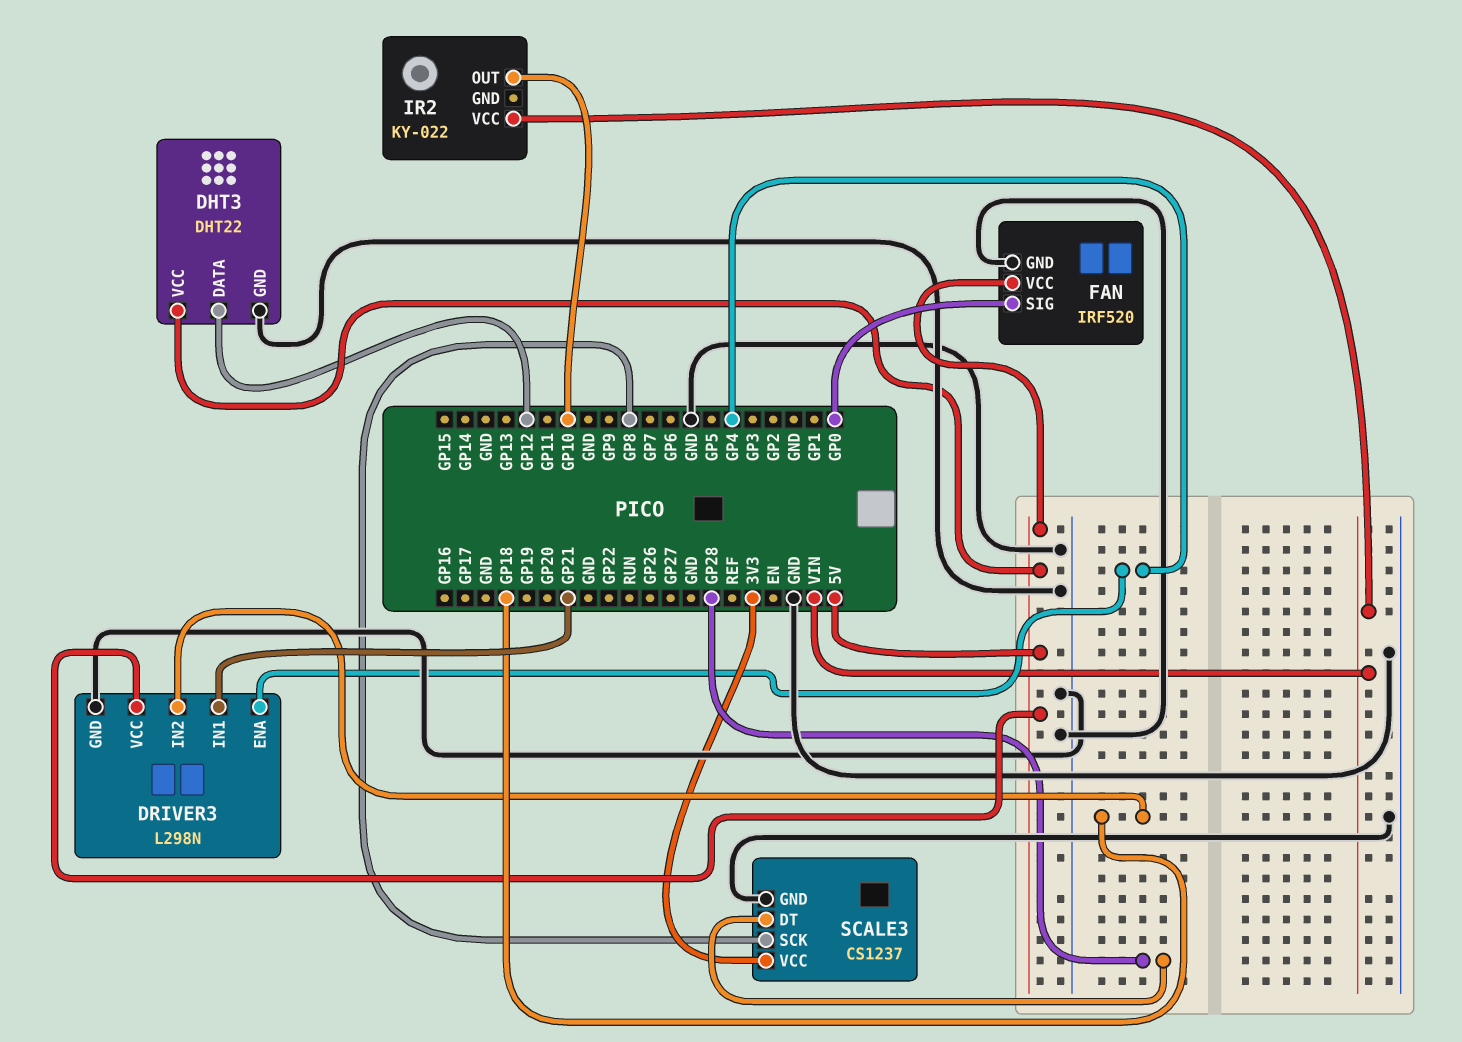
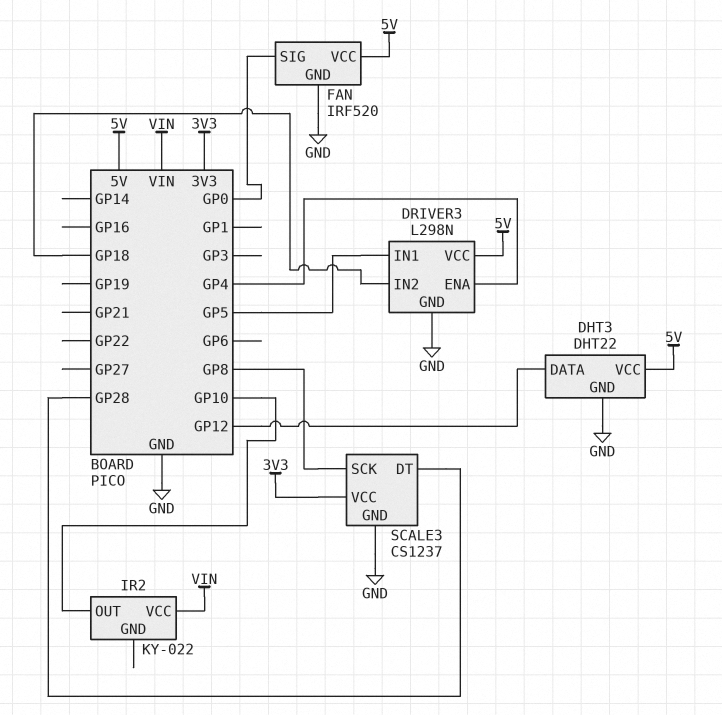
DRIVER3 pin IN1: GP21 -> GP5

